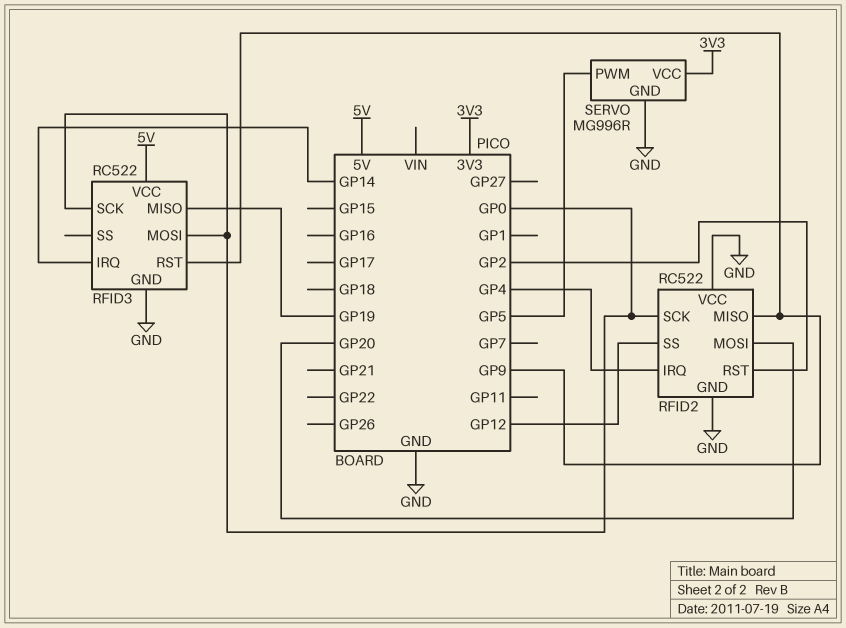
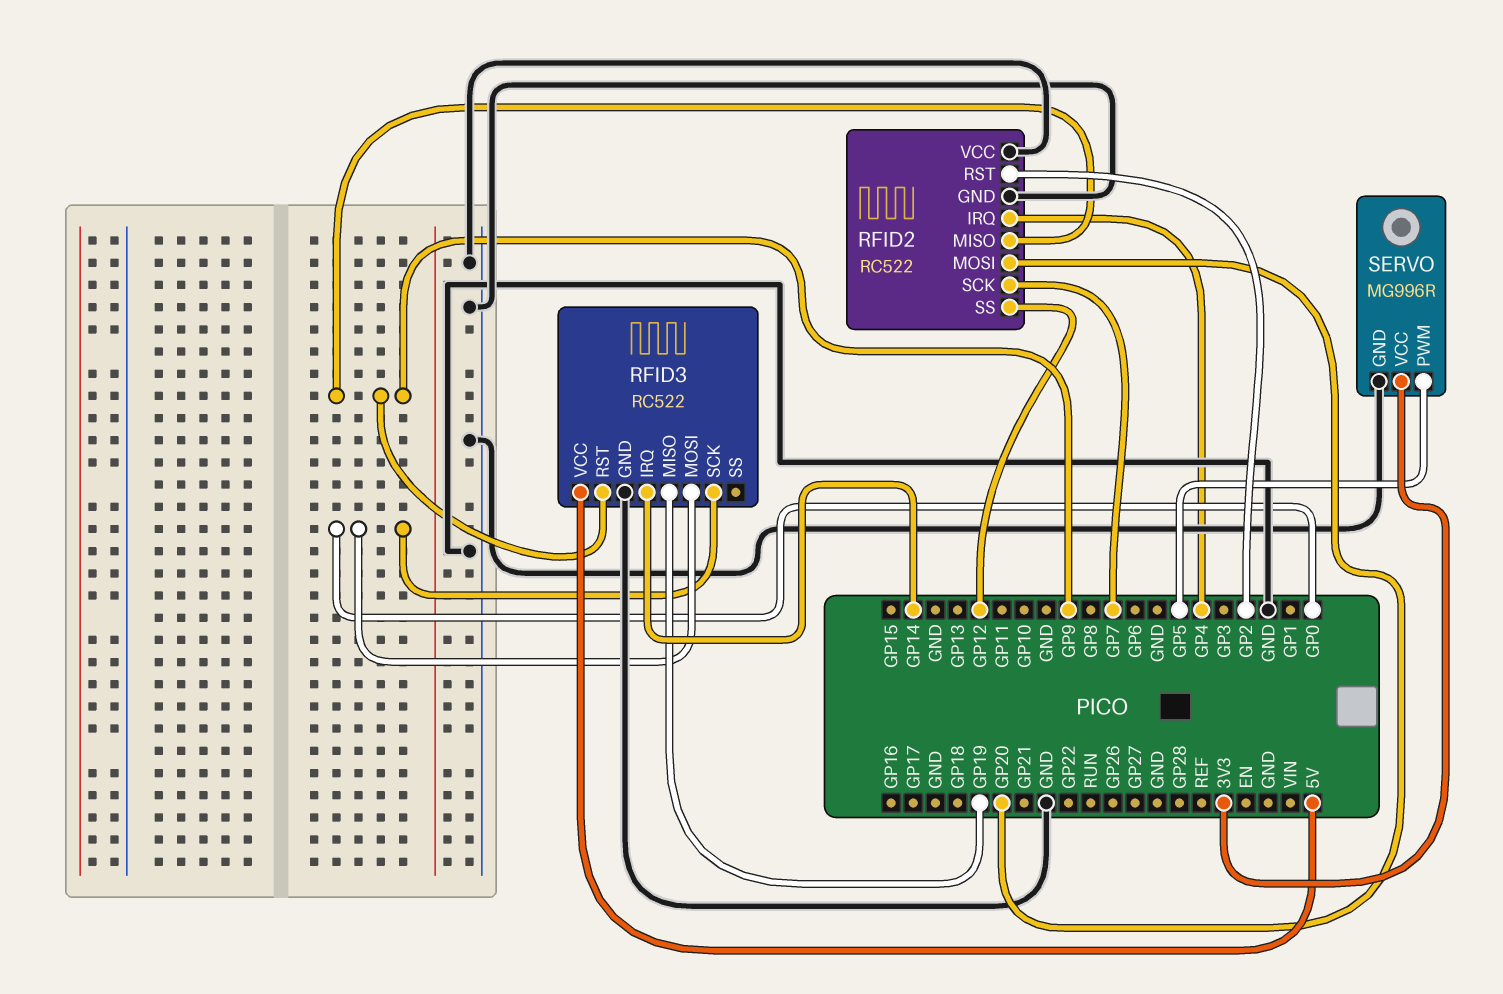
RFID2 pin SCK: GP0 -> GP7

